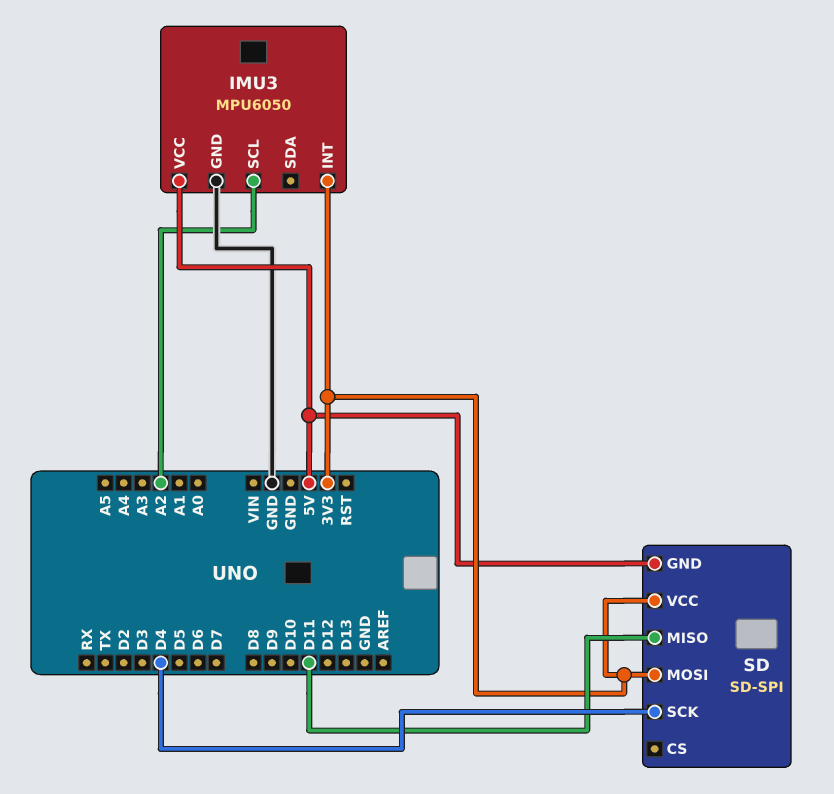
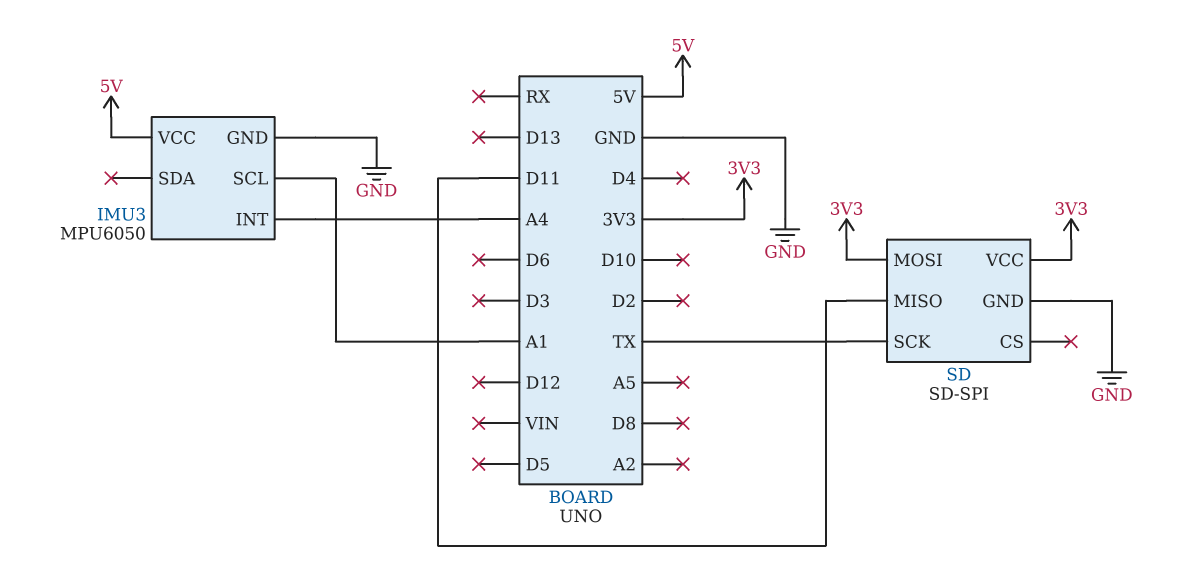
IMU3 pin INT: 3V3 -> A4
IMU3 pin SCL: A2 -> A1
SD pin GND: 5V -> GND
SD pin SCK: D4 -> TX

